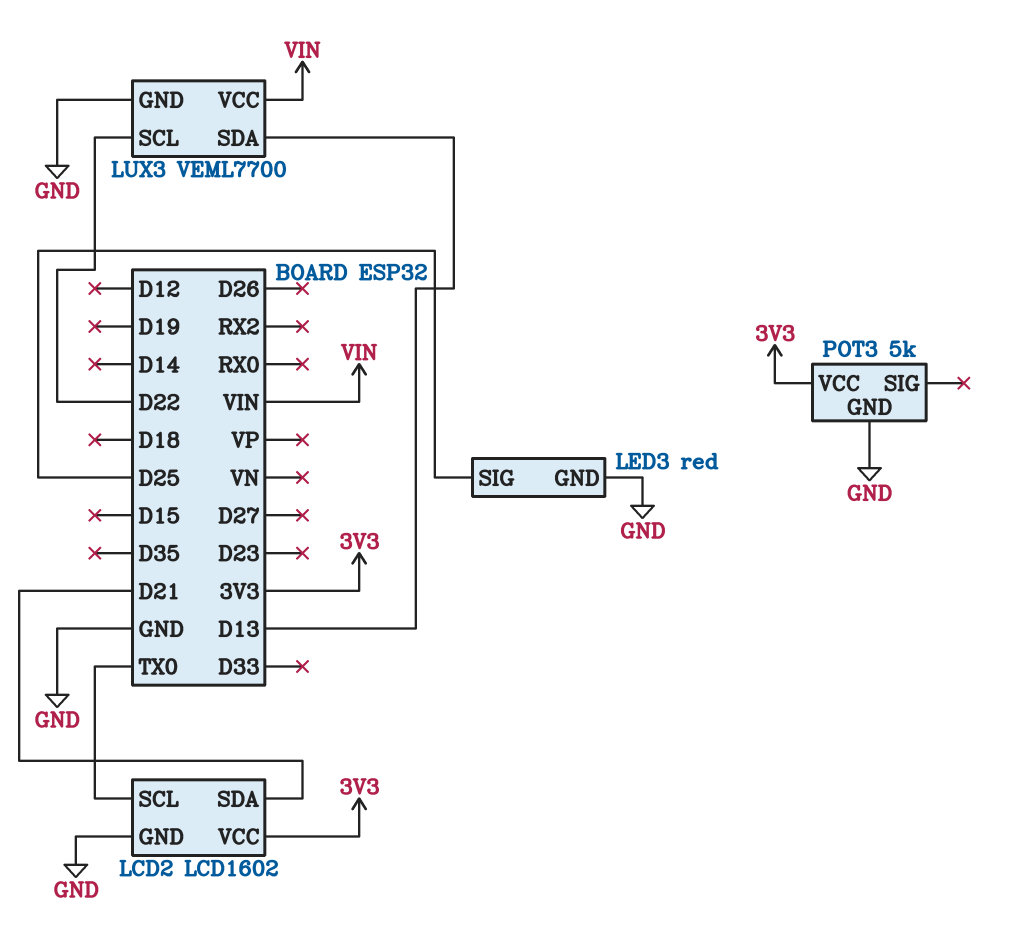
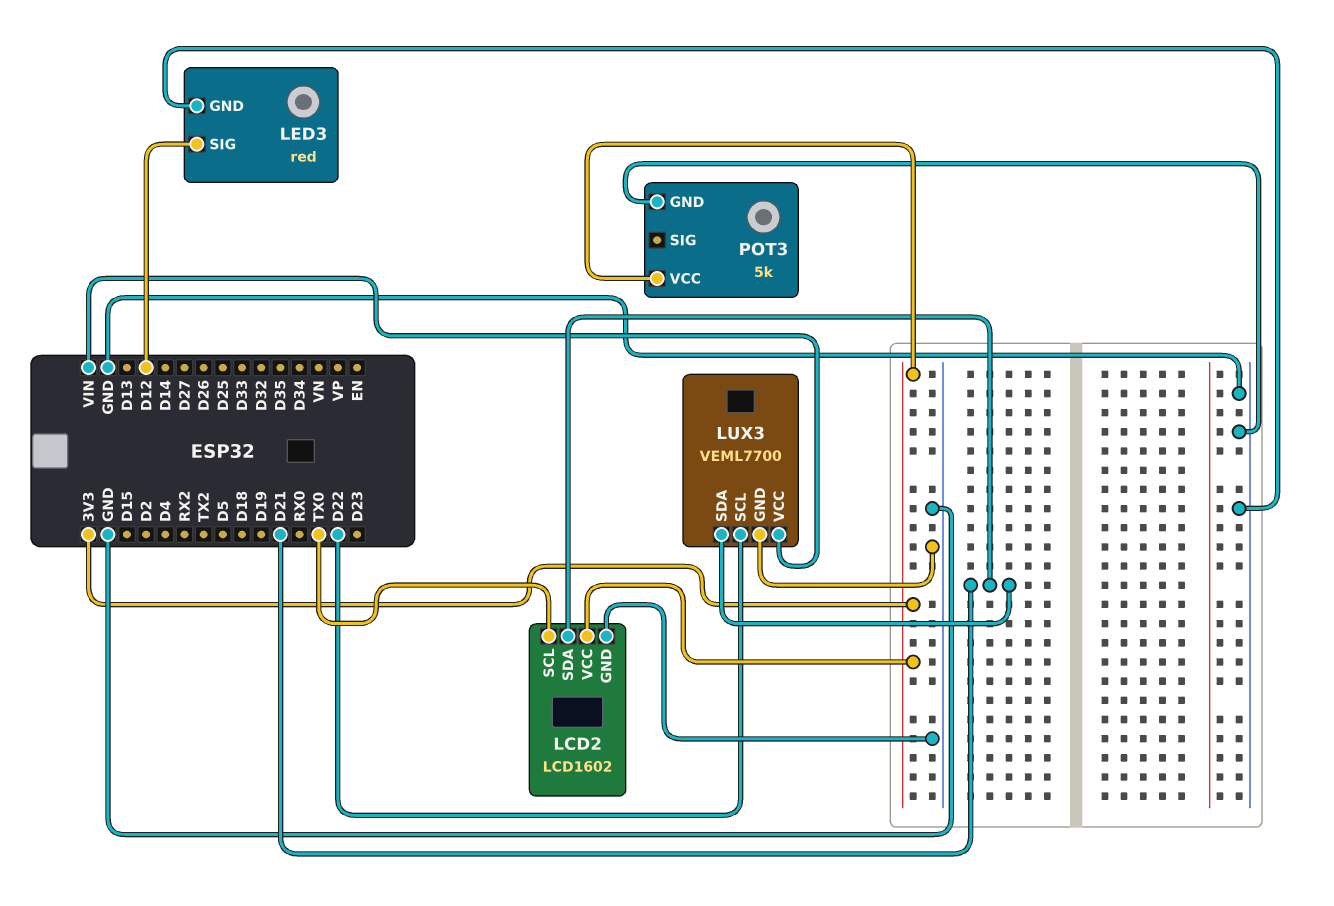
LED3 pin SIG: D25 -> D12
LUX3 pin SDA: D13 -> D21

